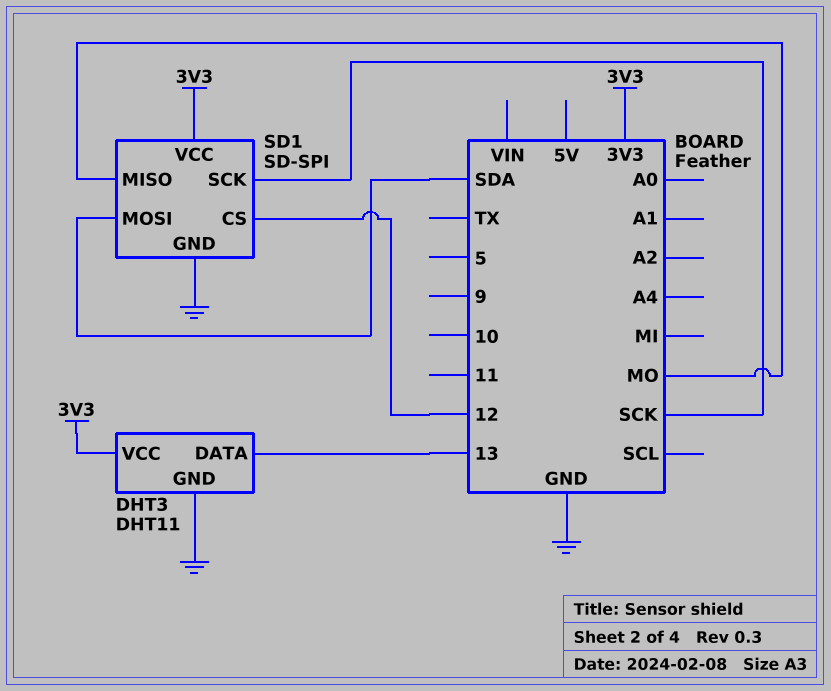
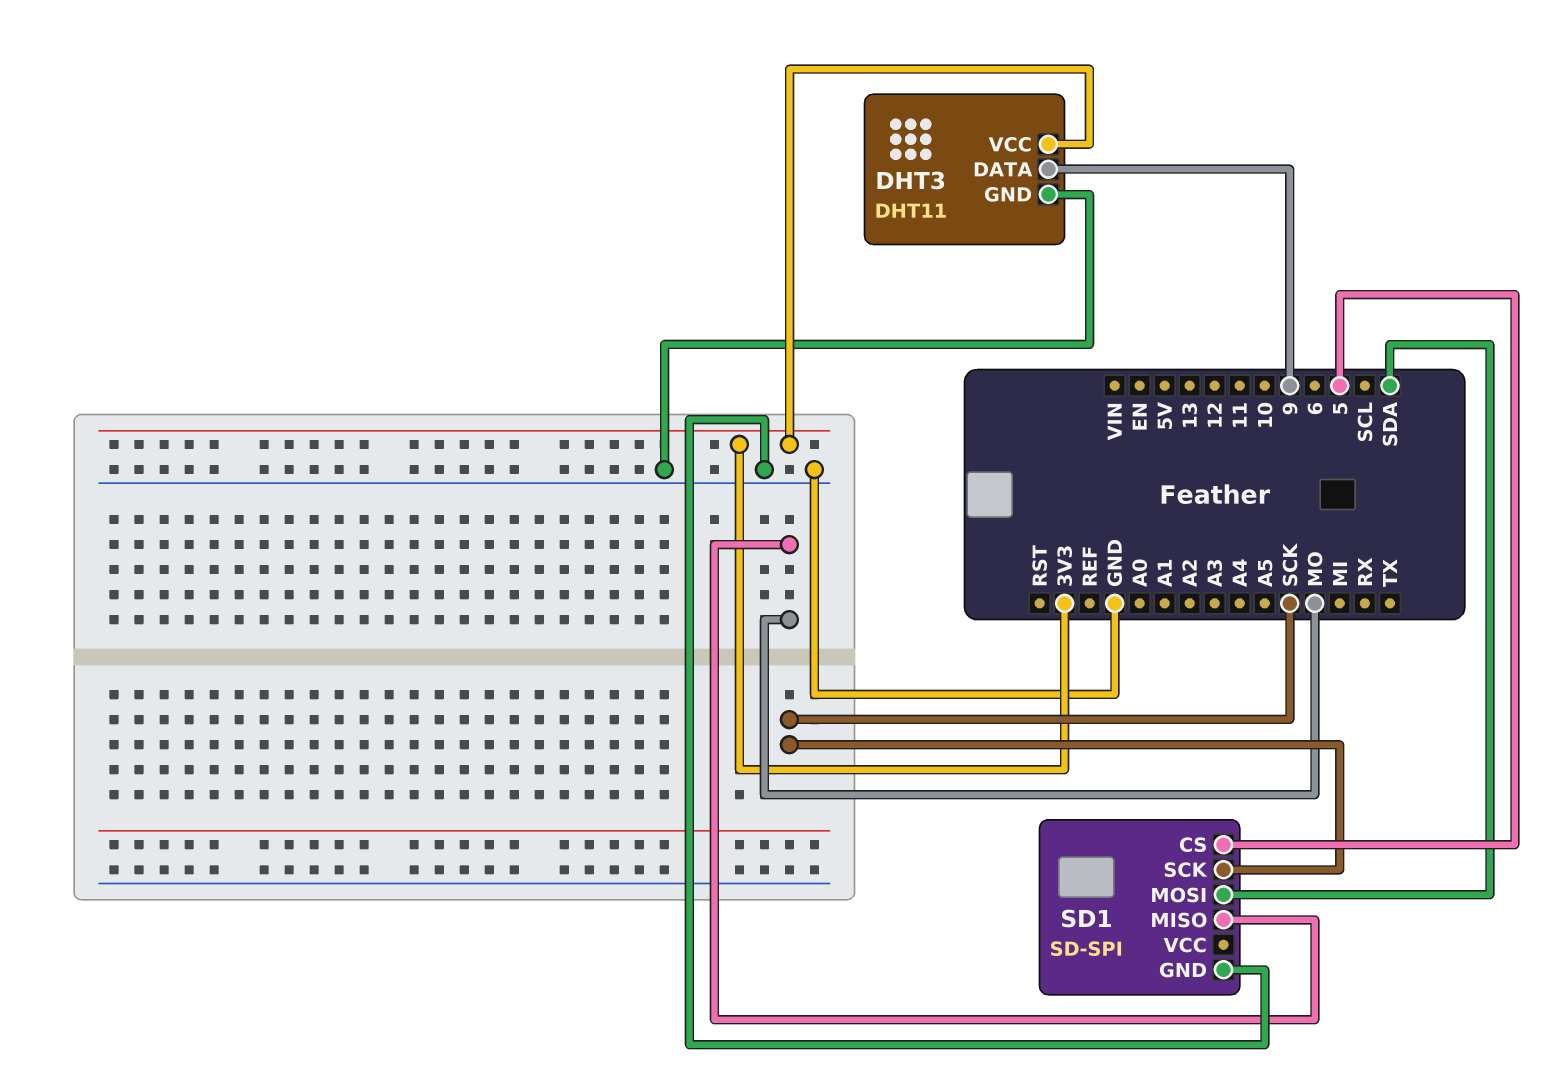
DHT3 pin DATA: 13 -> 9
SD1 pin CS: 12 -> 5
SD1 pin VCC: 3V3 -> none

